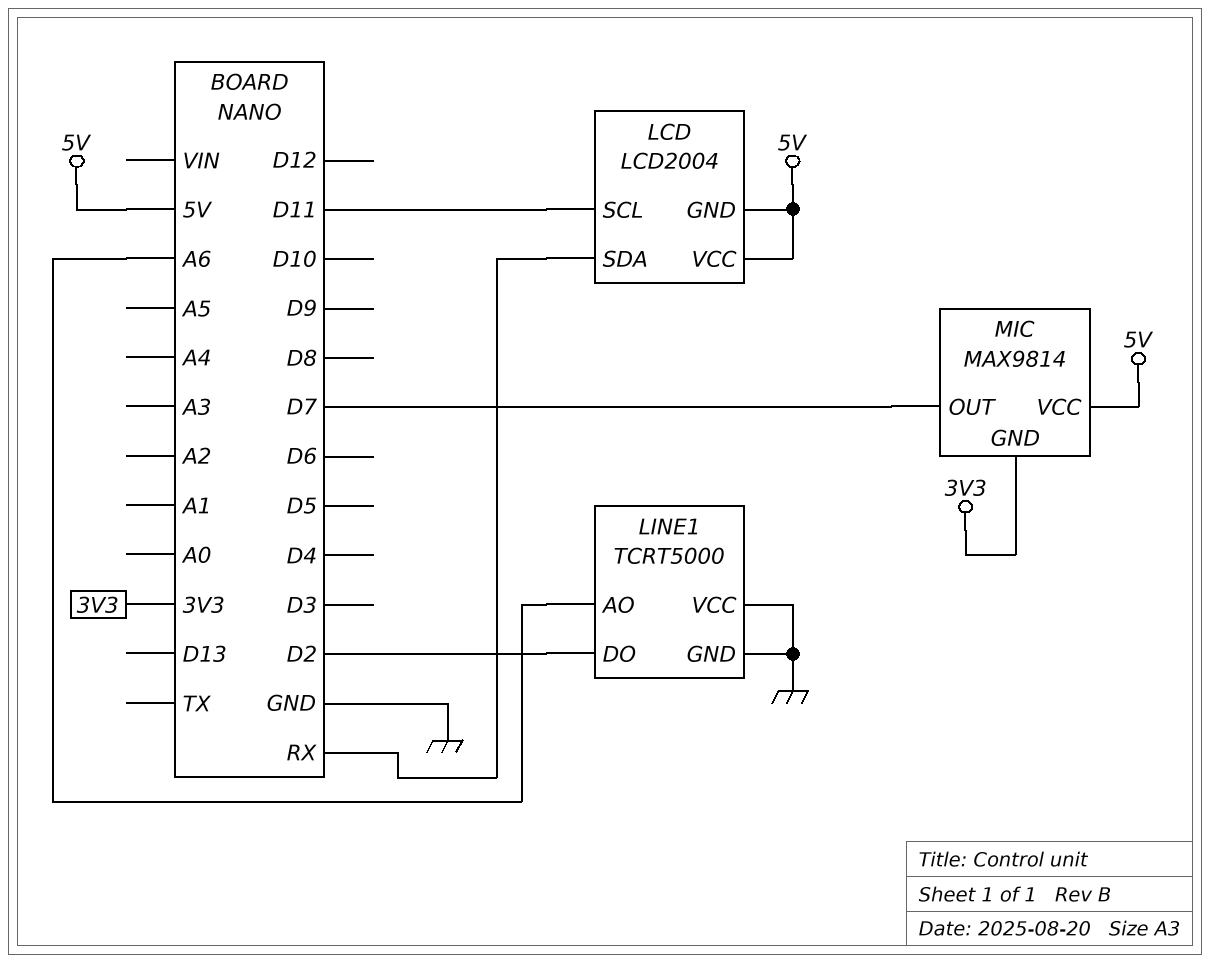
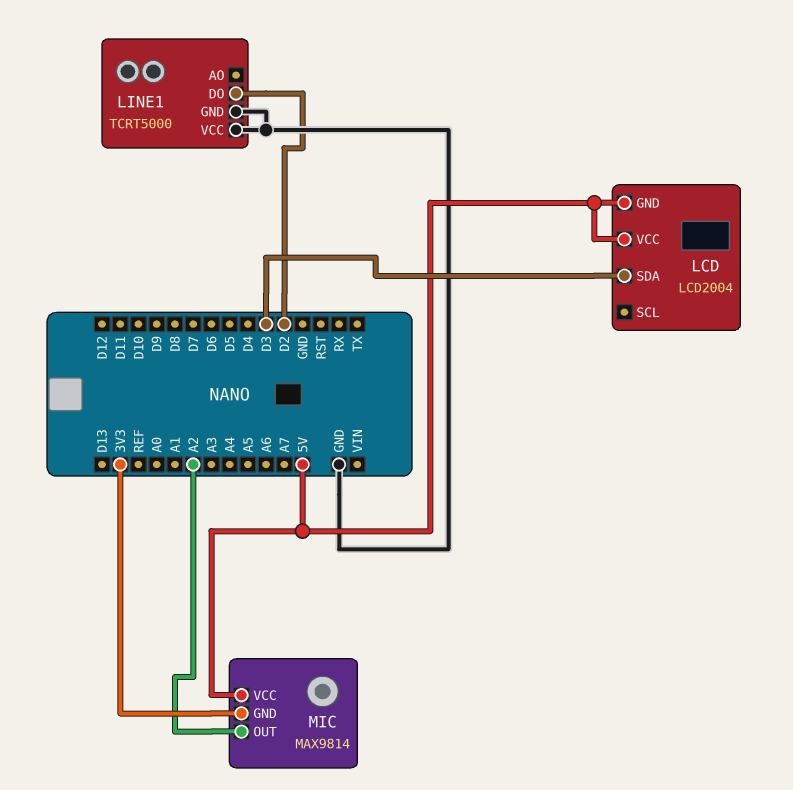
LCD pin SCL: D11 -> none
LCD pin SDA: RX -> D3
LINE1 pin AO: A6 -> none
MIC pin OUT: D7 -> A2

